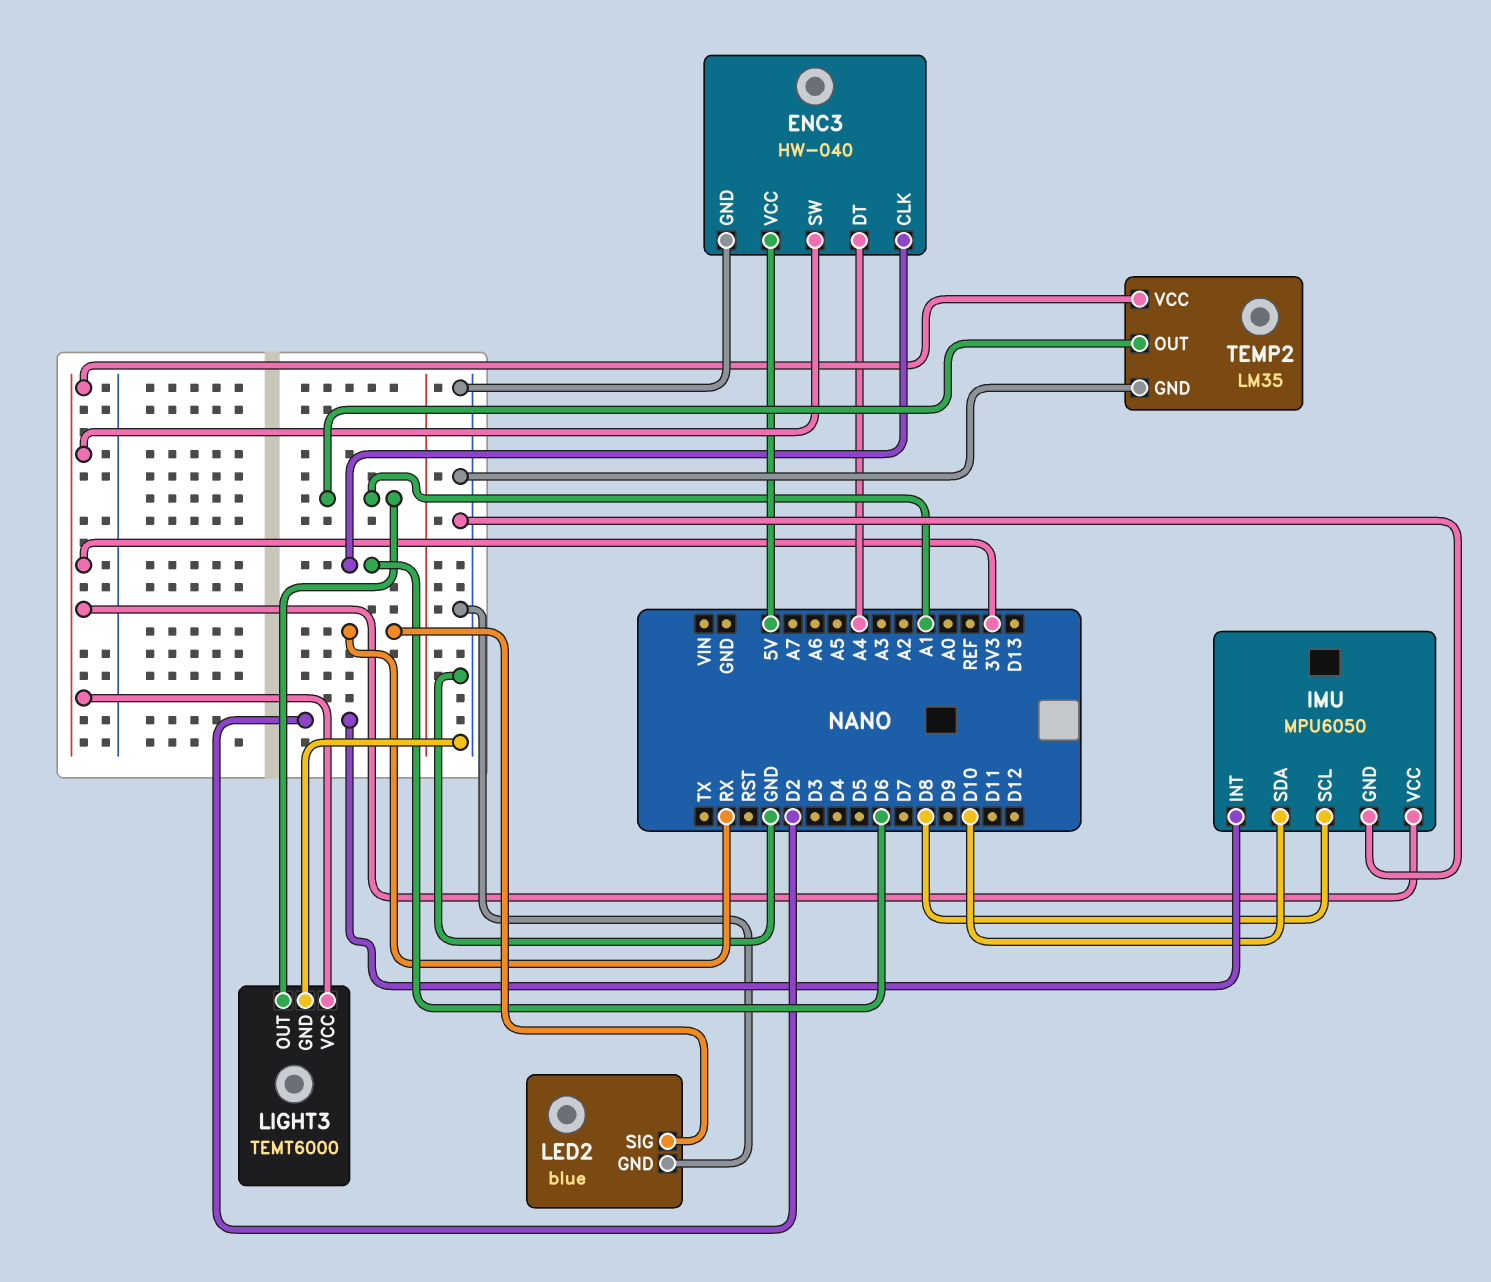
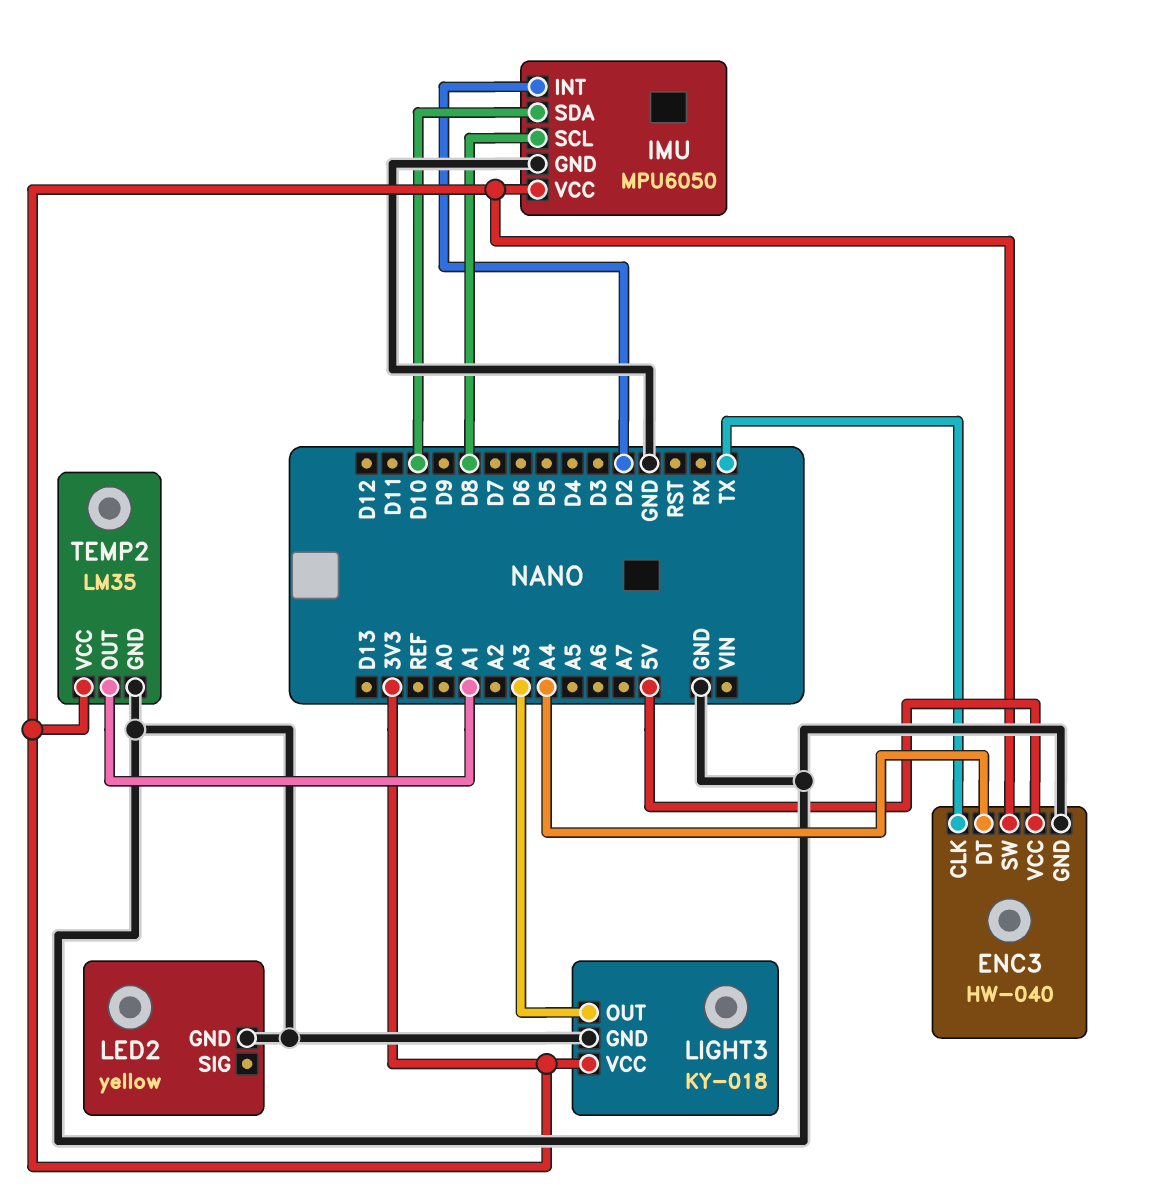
ENC3 pin CLK: D6 -> TX
LED2: blue -> yellow
LED2 pin SIG: RX -> none
LIGHT3: TEMT6000 -> KY-018
LIGHT3 pin OUT: A1 -> A3

